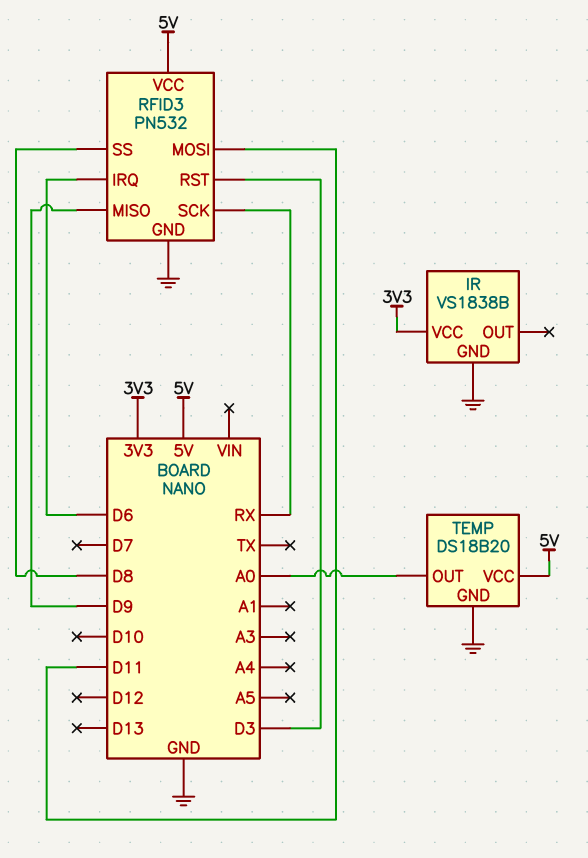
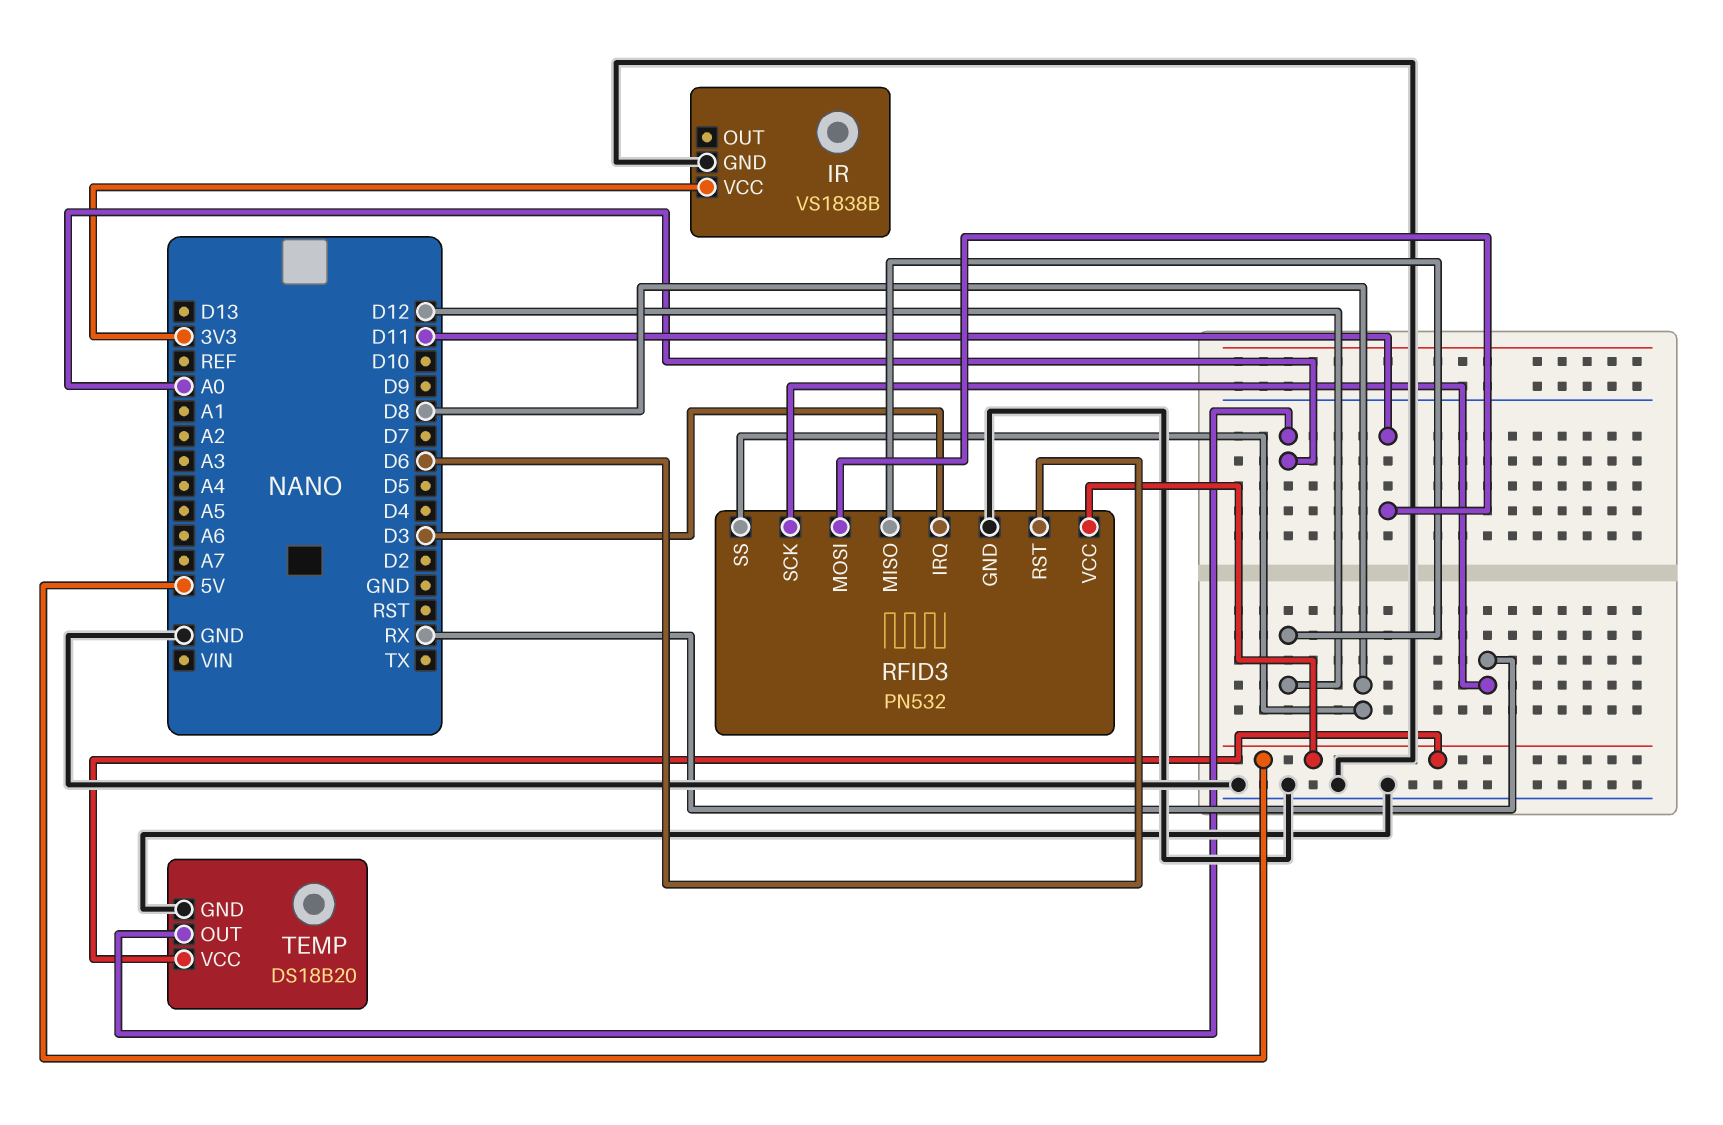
RFID3 pin IRQ: D6 -> D3
RFID3 pin MISO: D9 -> D12
RFID3 pin RST: D3 -> D6

